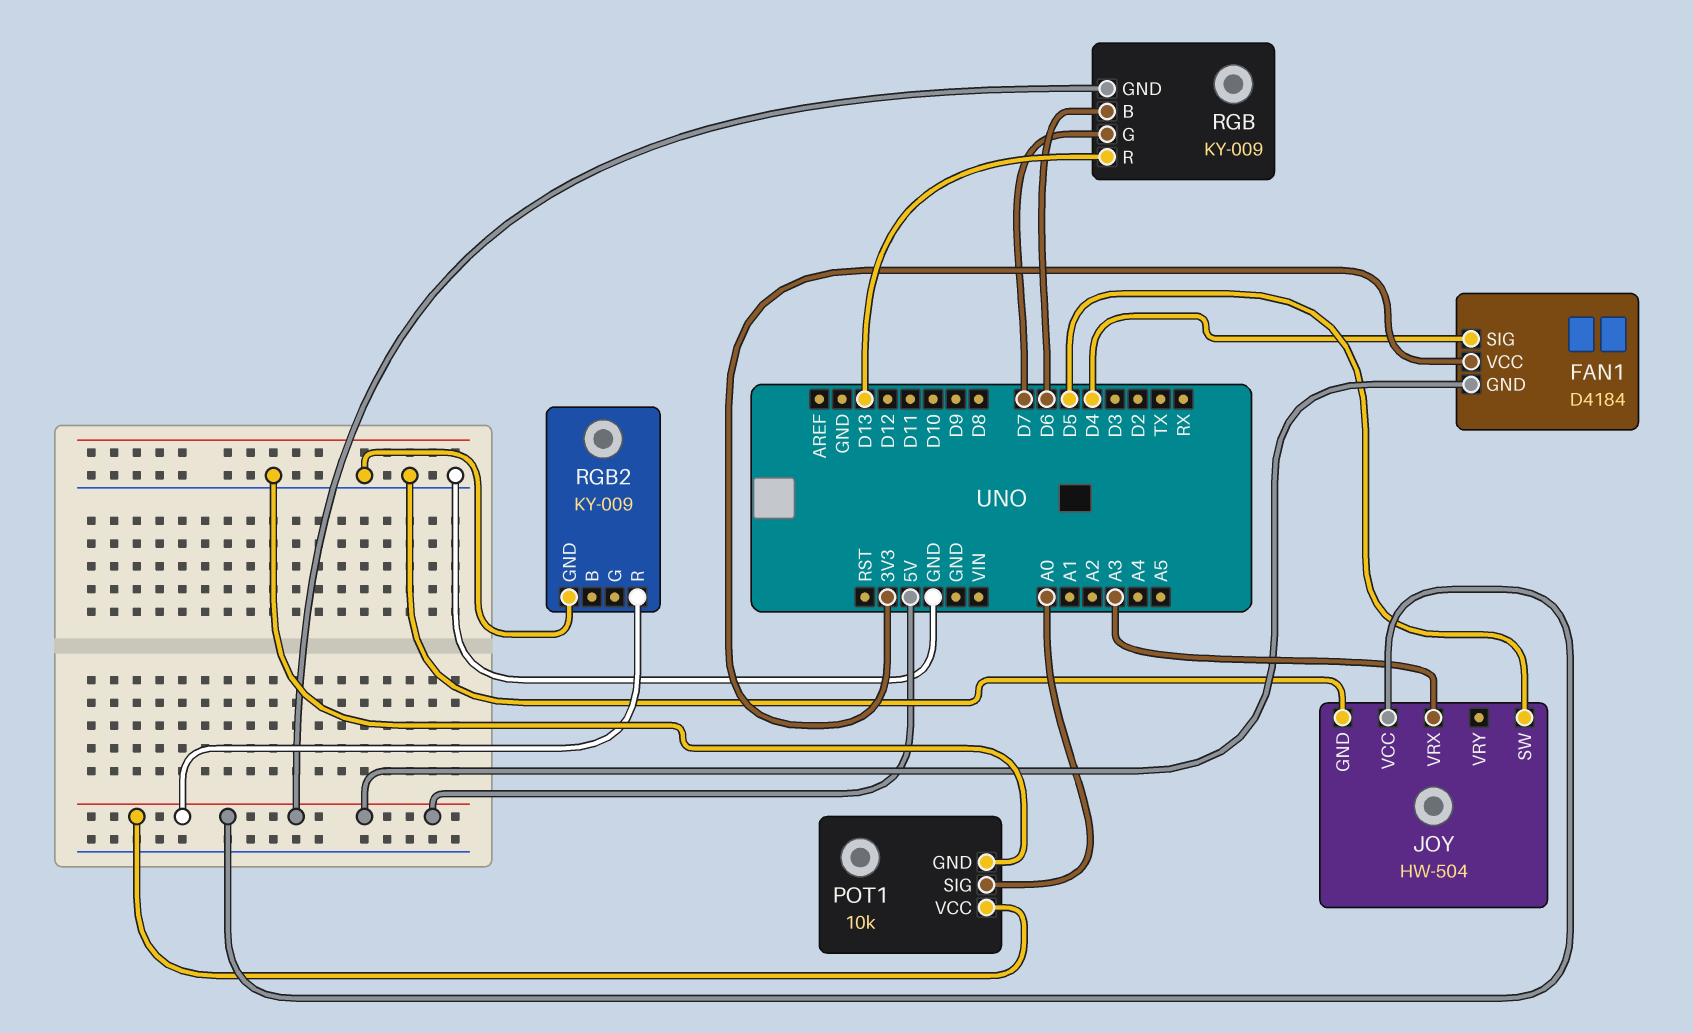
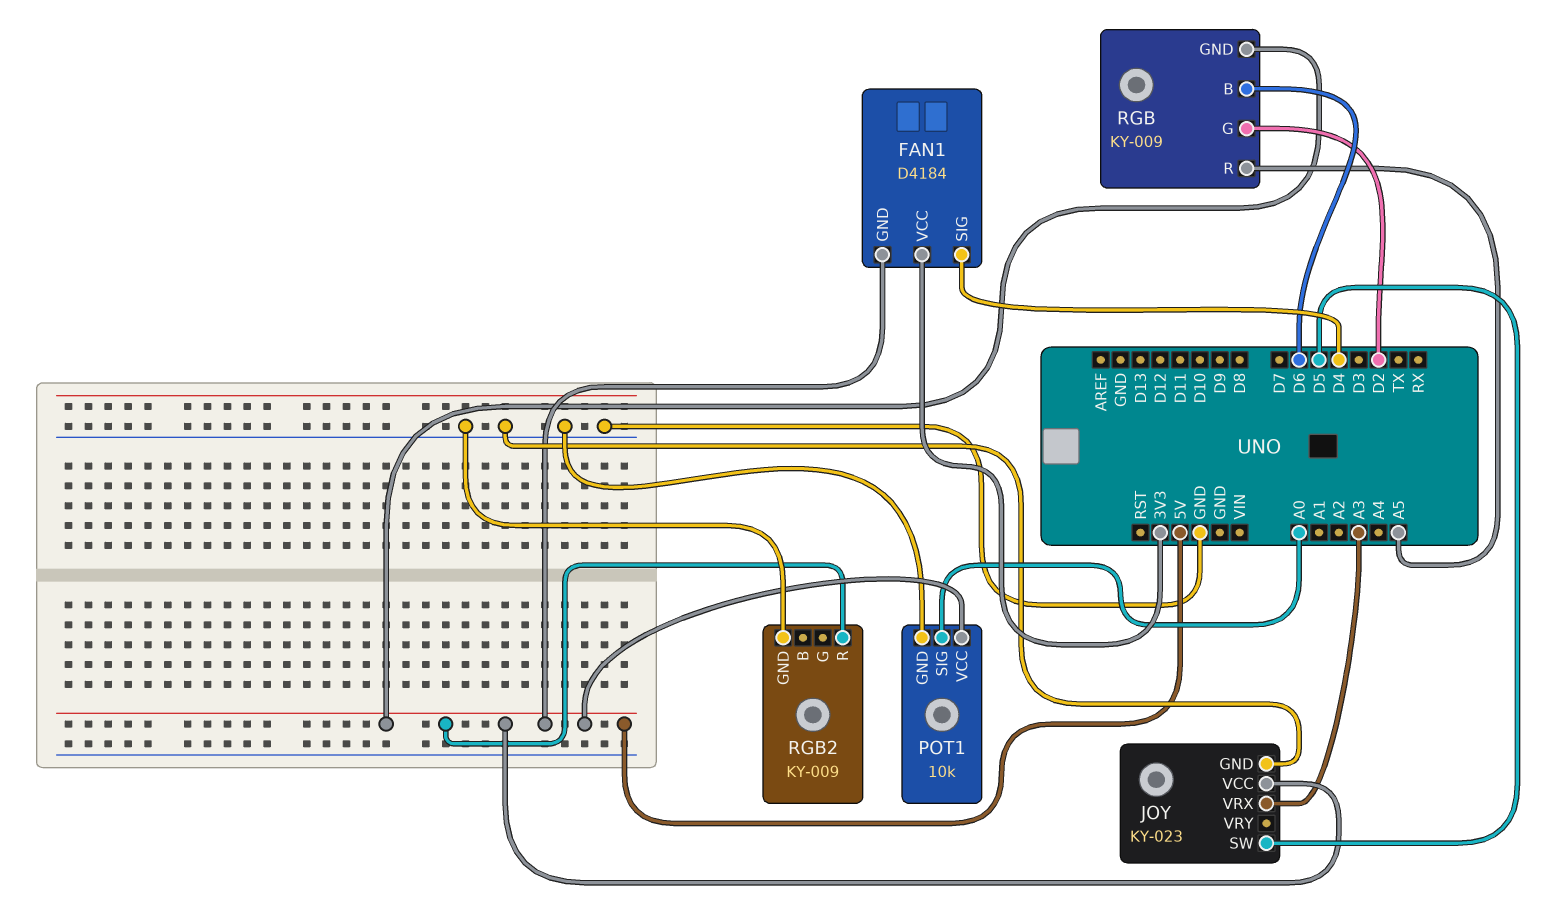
JOY: HW-504 -> KY-023
RGB pin G: D7 -> D2
RGB pin R: D13 -> A5

